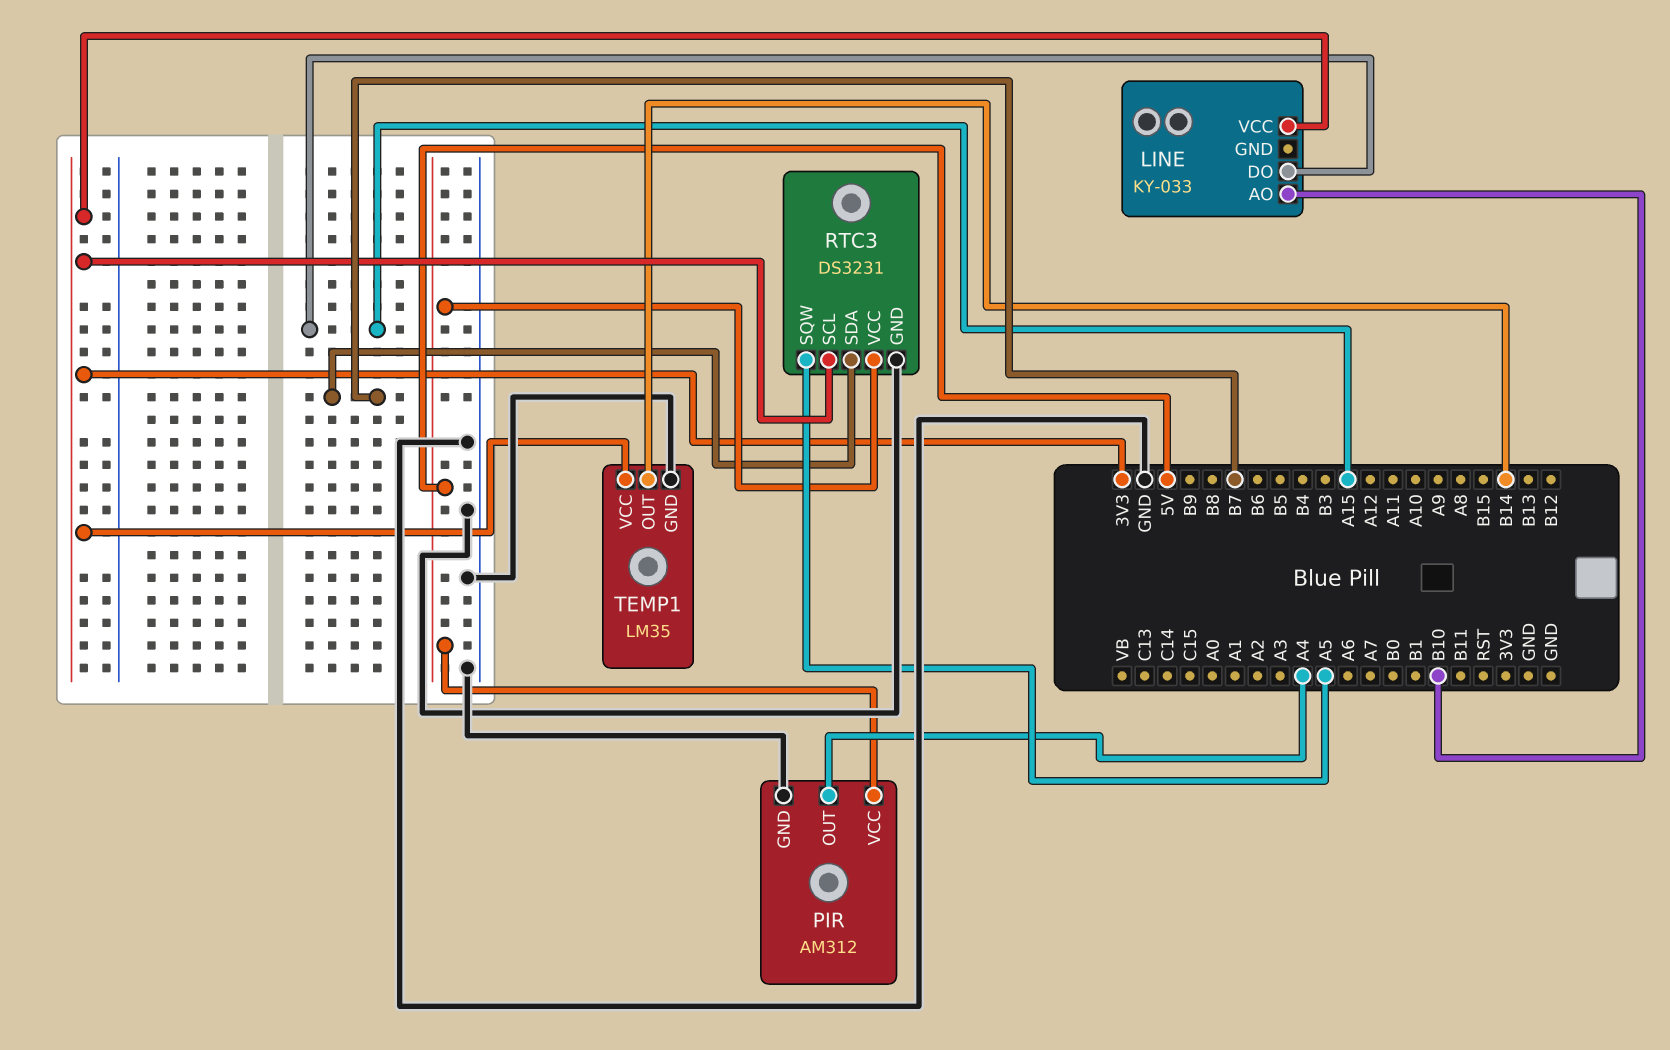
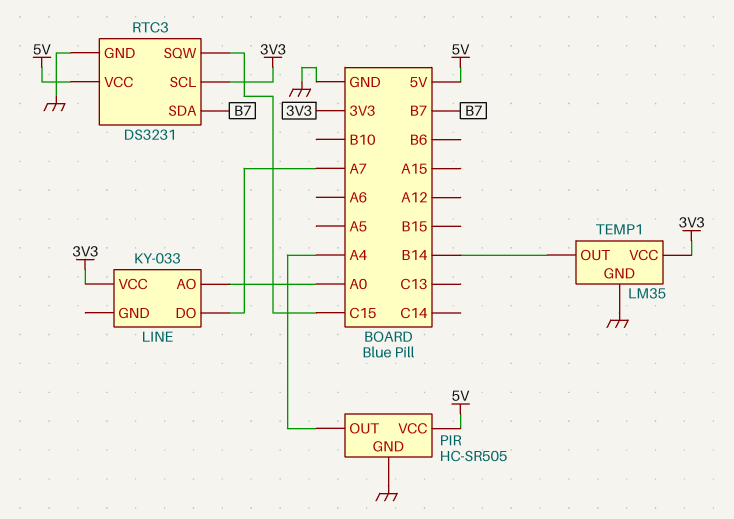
LINE pin AO: B10 -> A0
LINE pin DO: A15 -> A7
PIR: AM312 -> HC-SR505
RTC3 pin SQW: A5 -> C15

